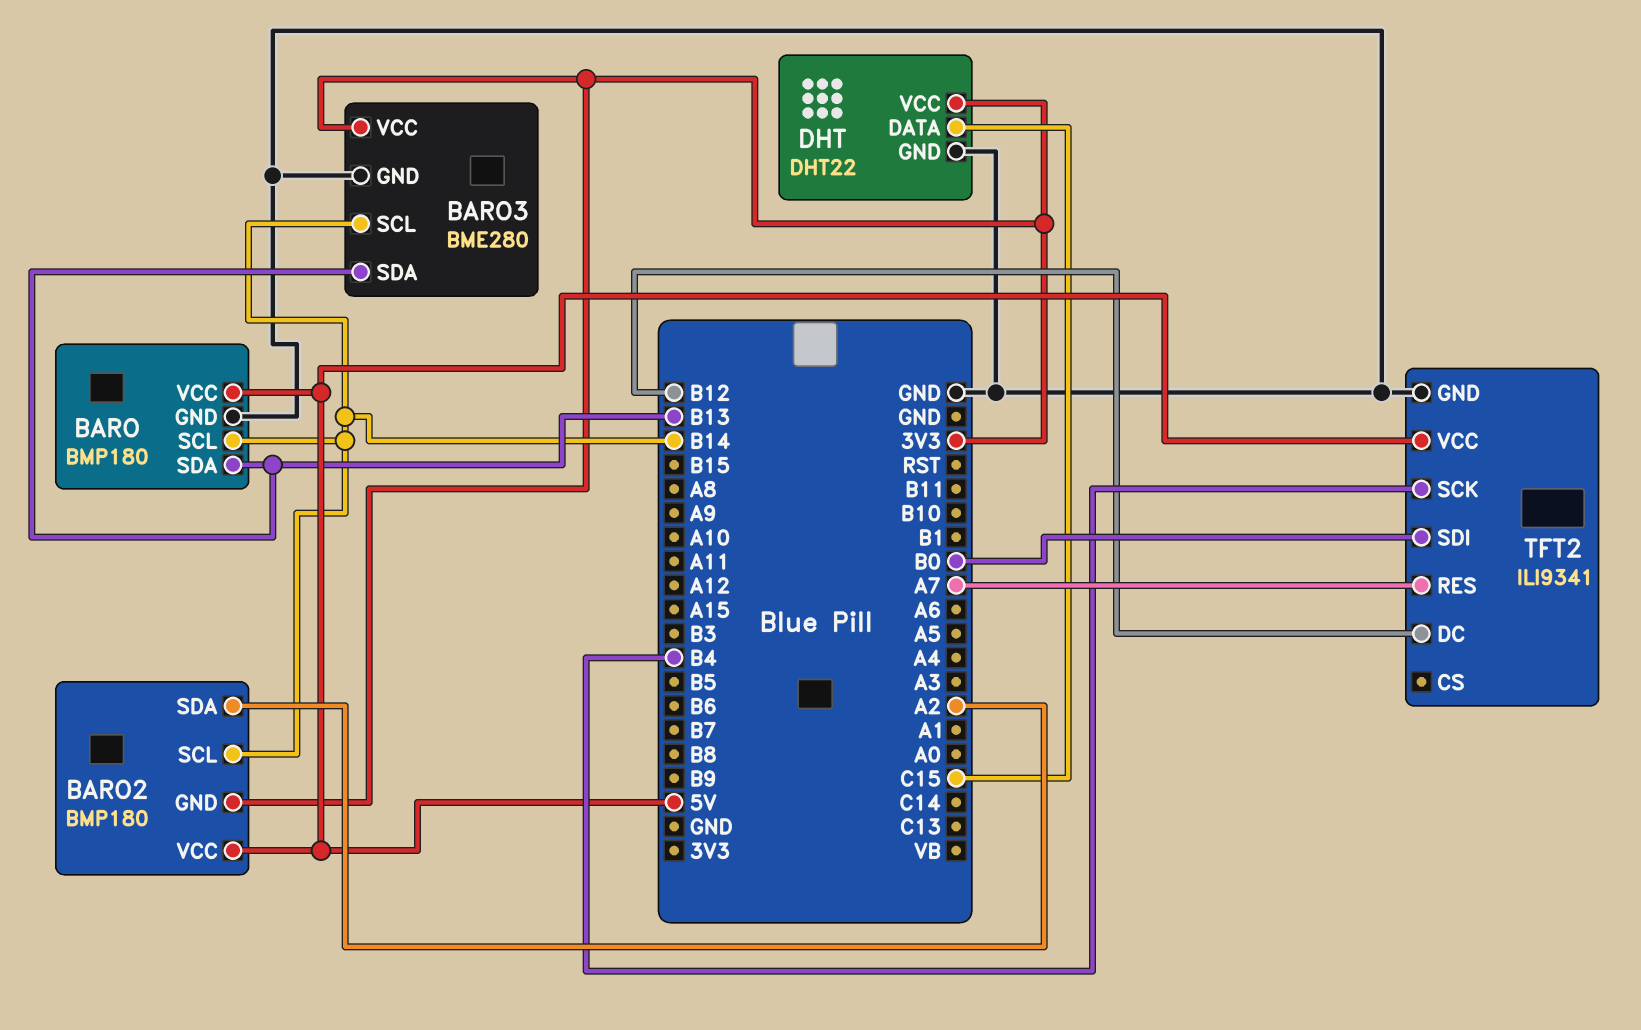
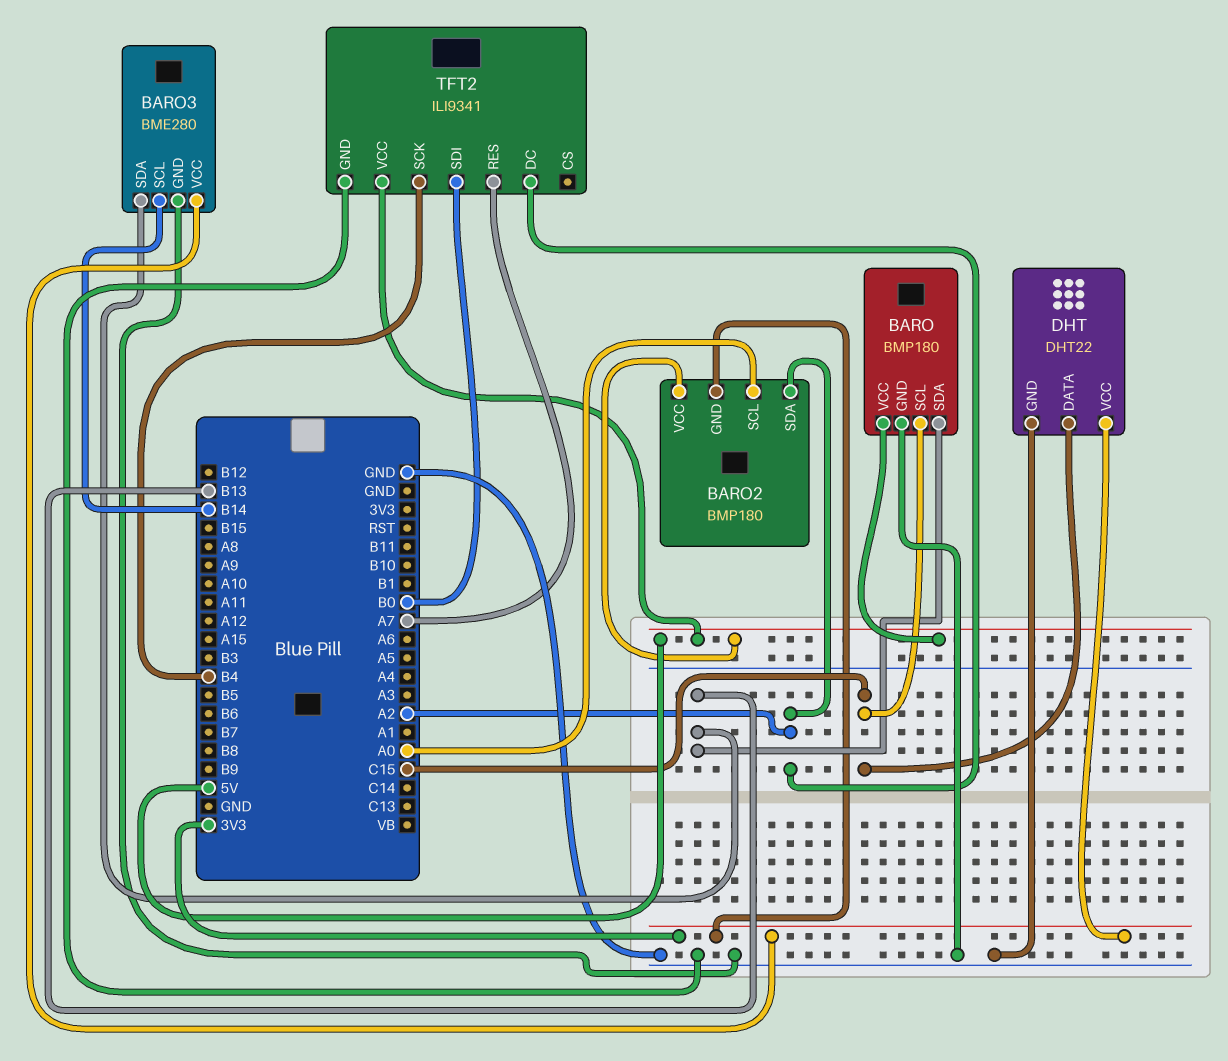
BARO pin SCL: B14 -> C15
BARO2 pin SCL: B14 -> A0
TFT2 pin DC: B12 -> A2

